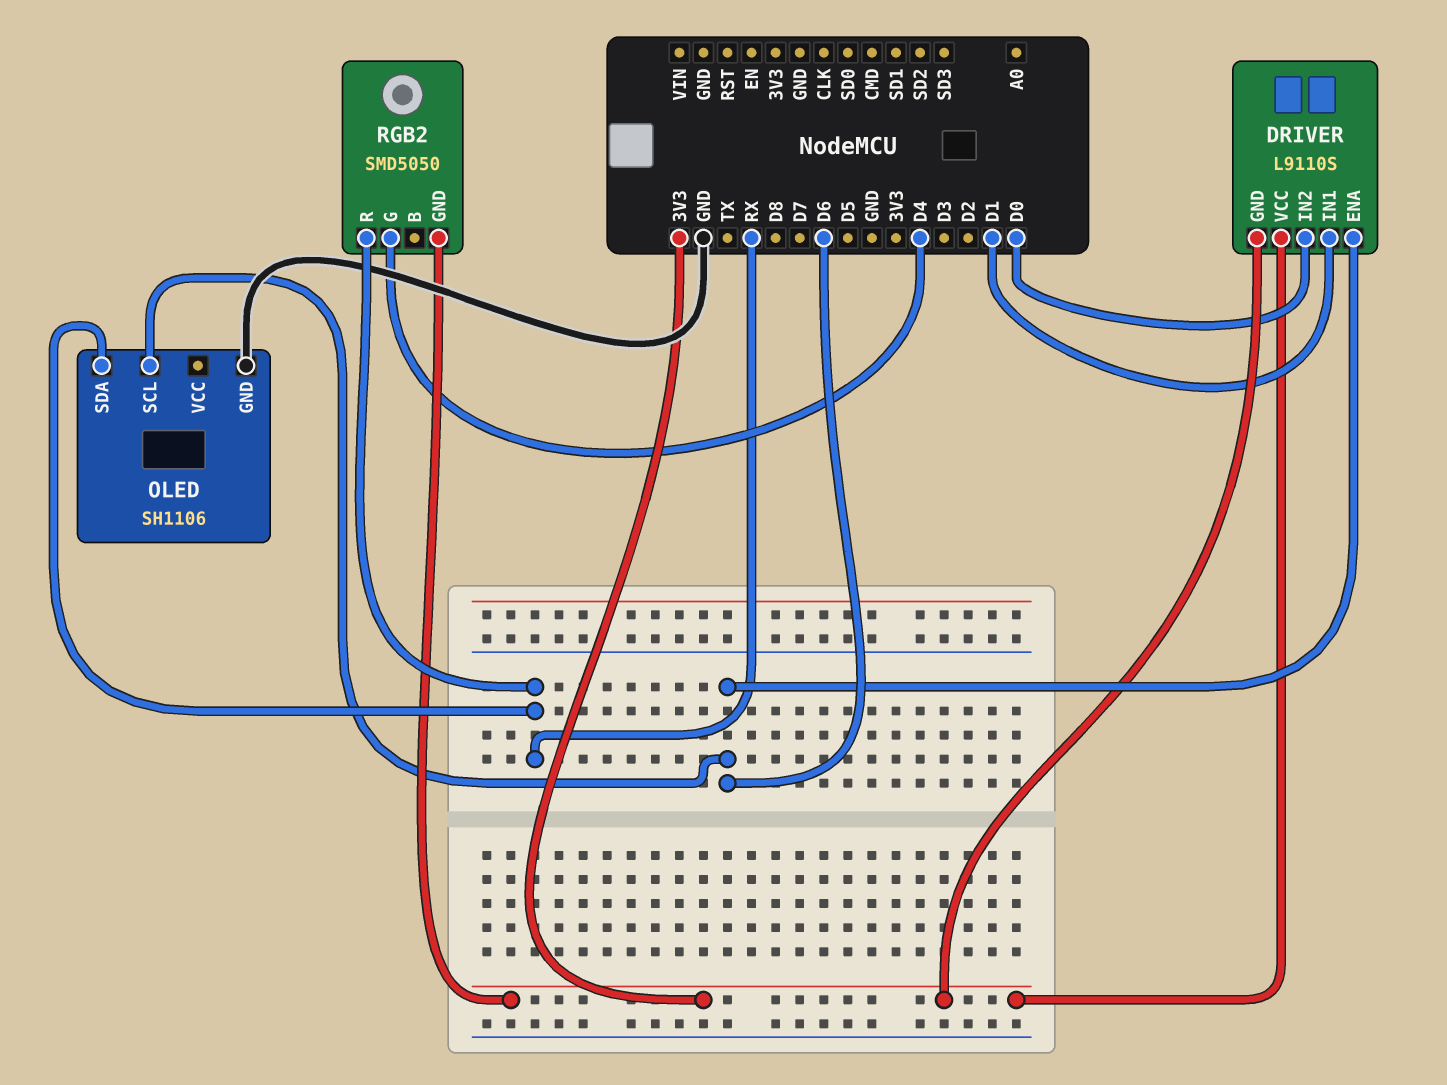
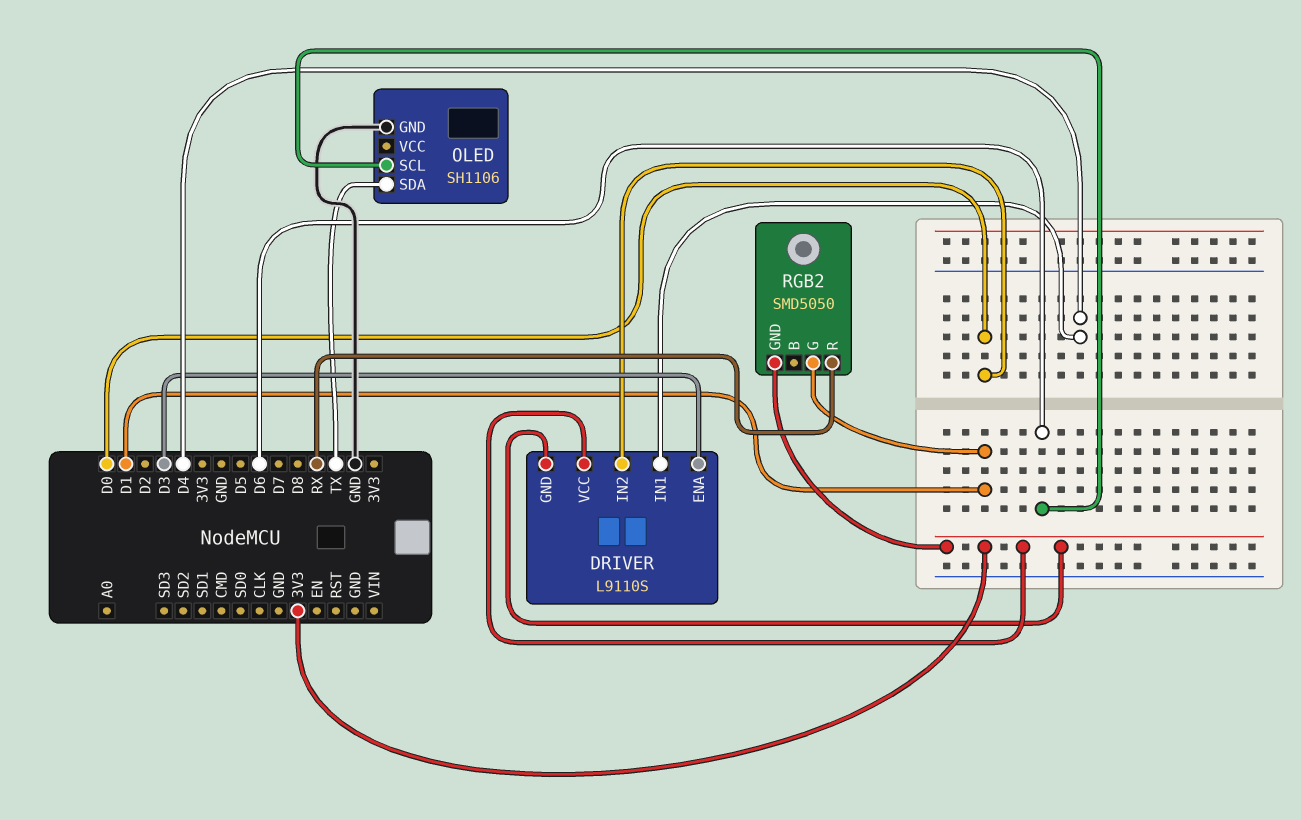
DRIVER pin ENA: D6 -> D3
DRIVER pin IN1: D1 -> D4
OLED pin SDA: RX -> TX
RGB2 pin G: D4 -> D1

